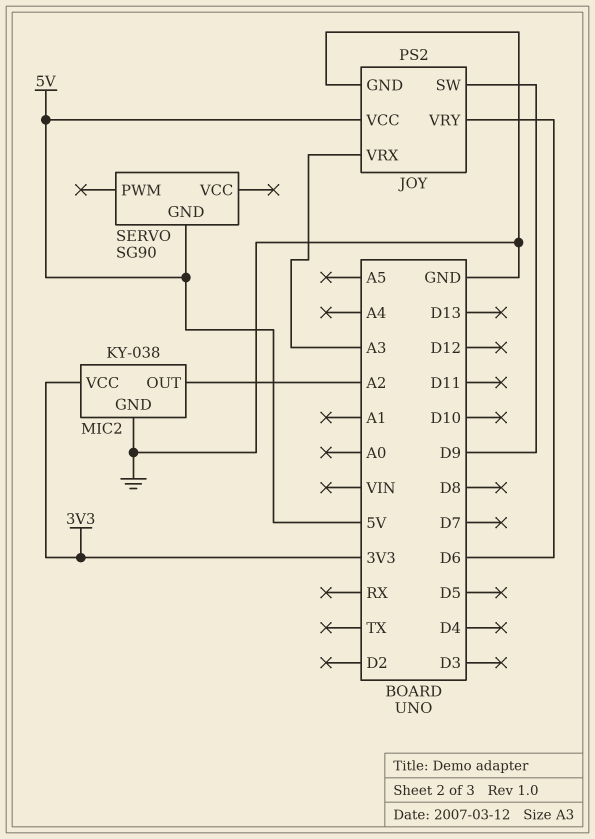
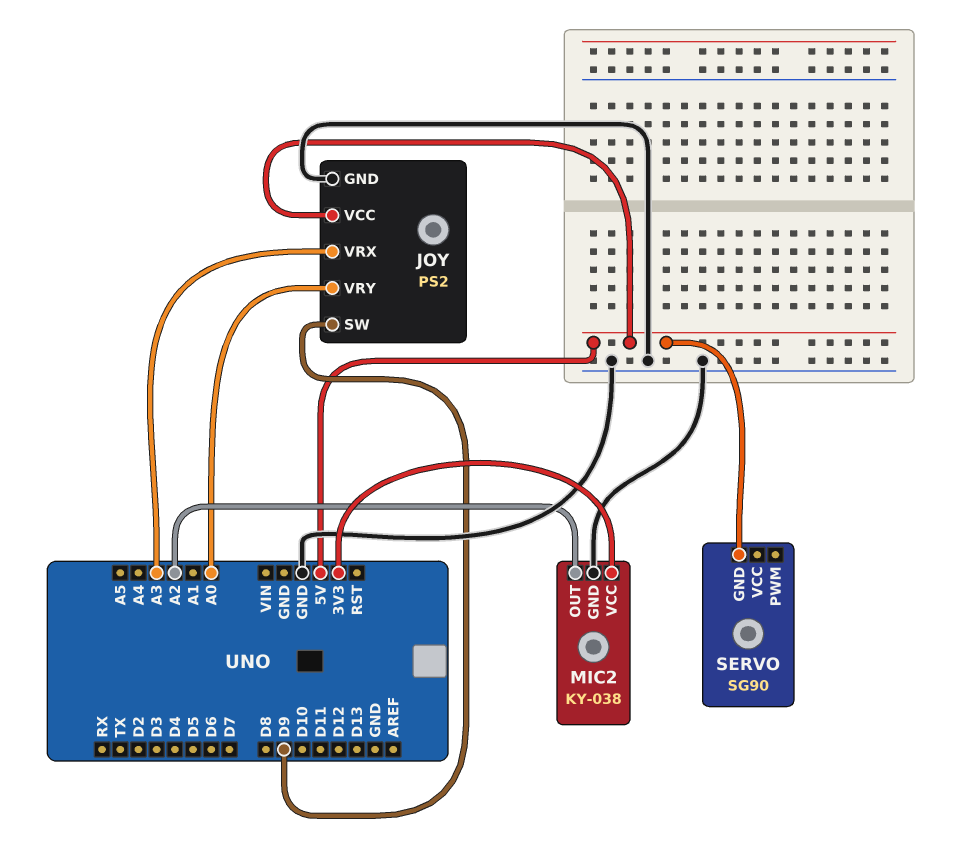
JOY pin VRY: D6 -> A0

